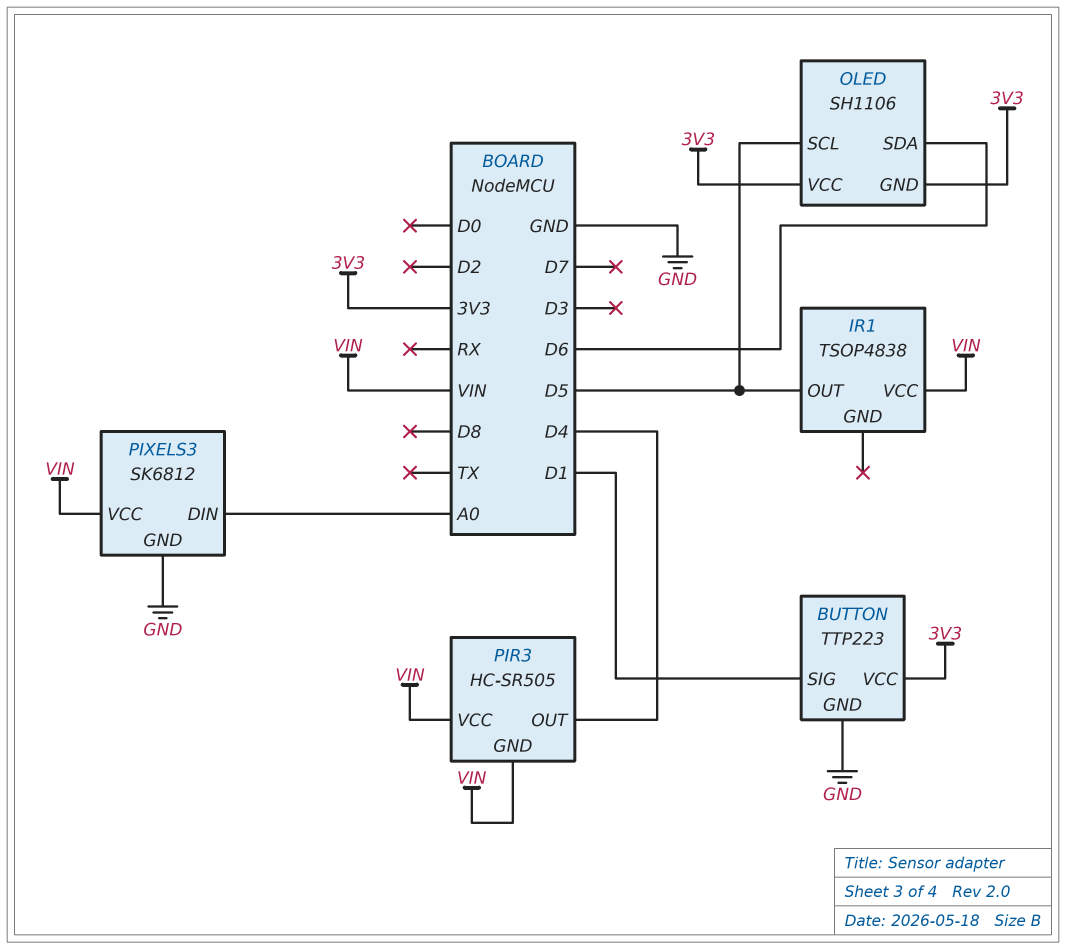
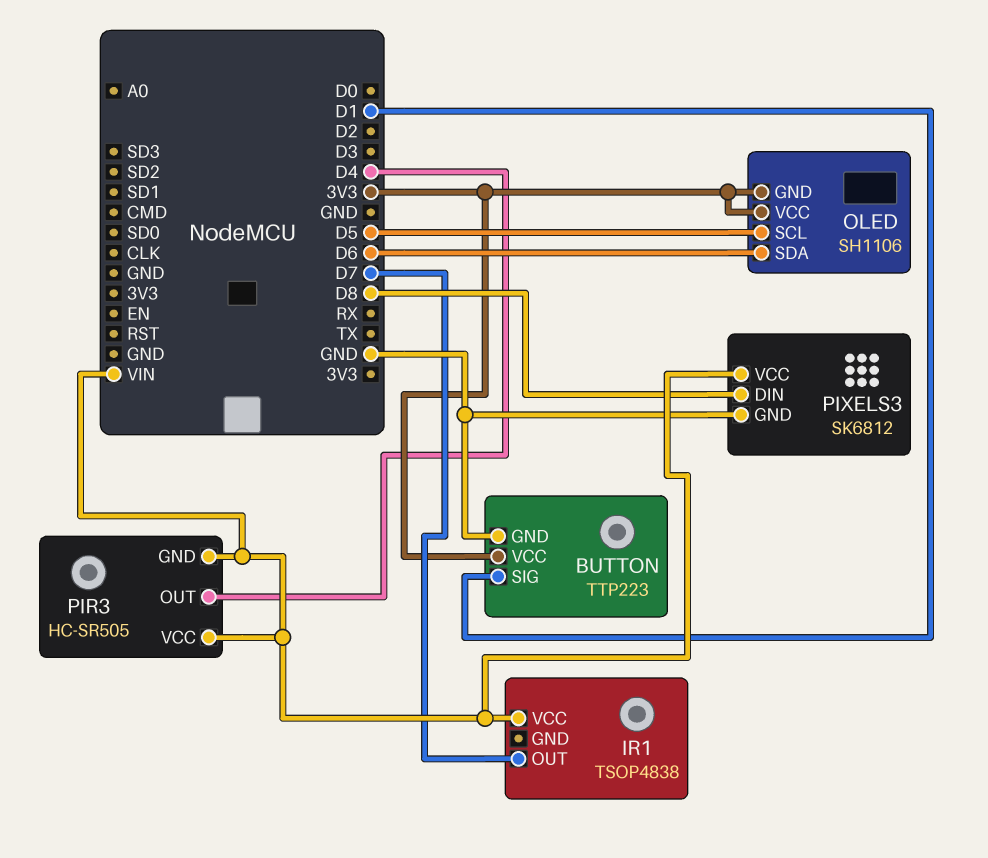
IR1 pin OUT: D5 -> D7
PIXELS3 pin DIN: A0 -> D8

